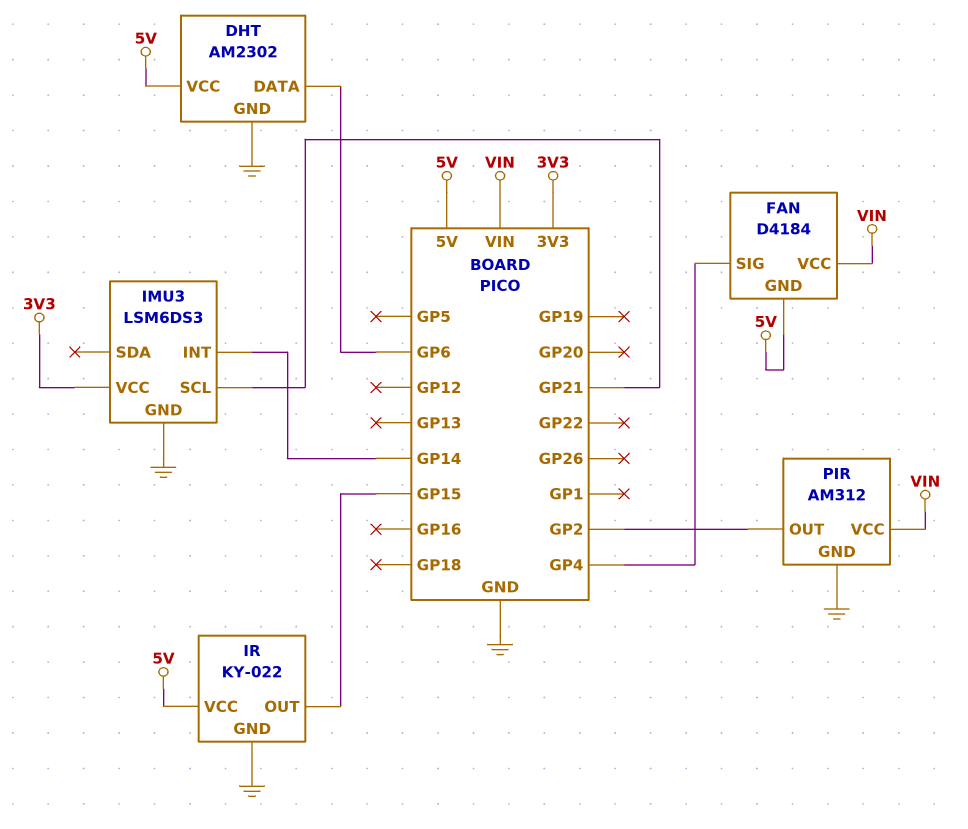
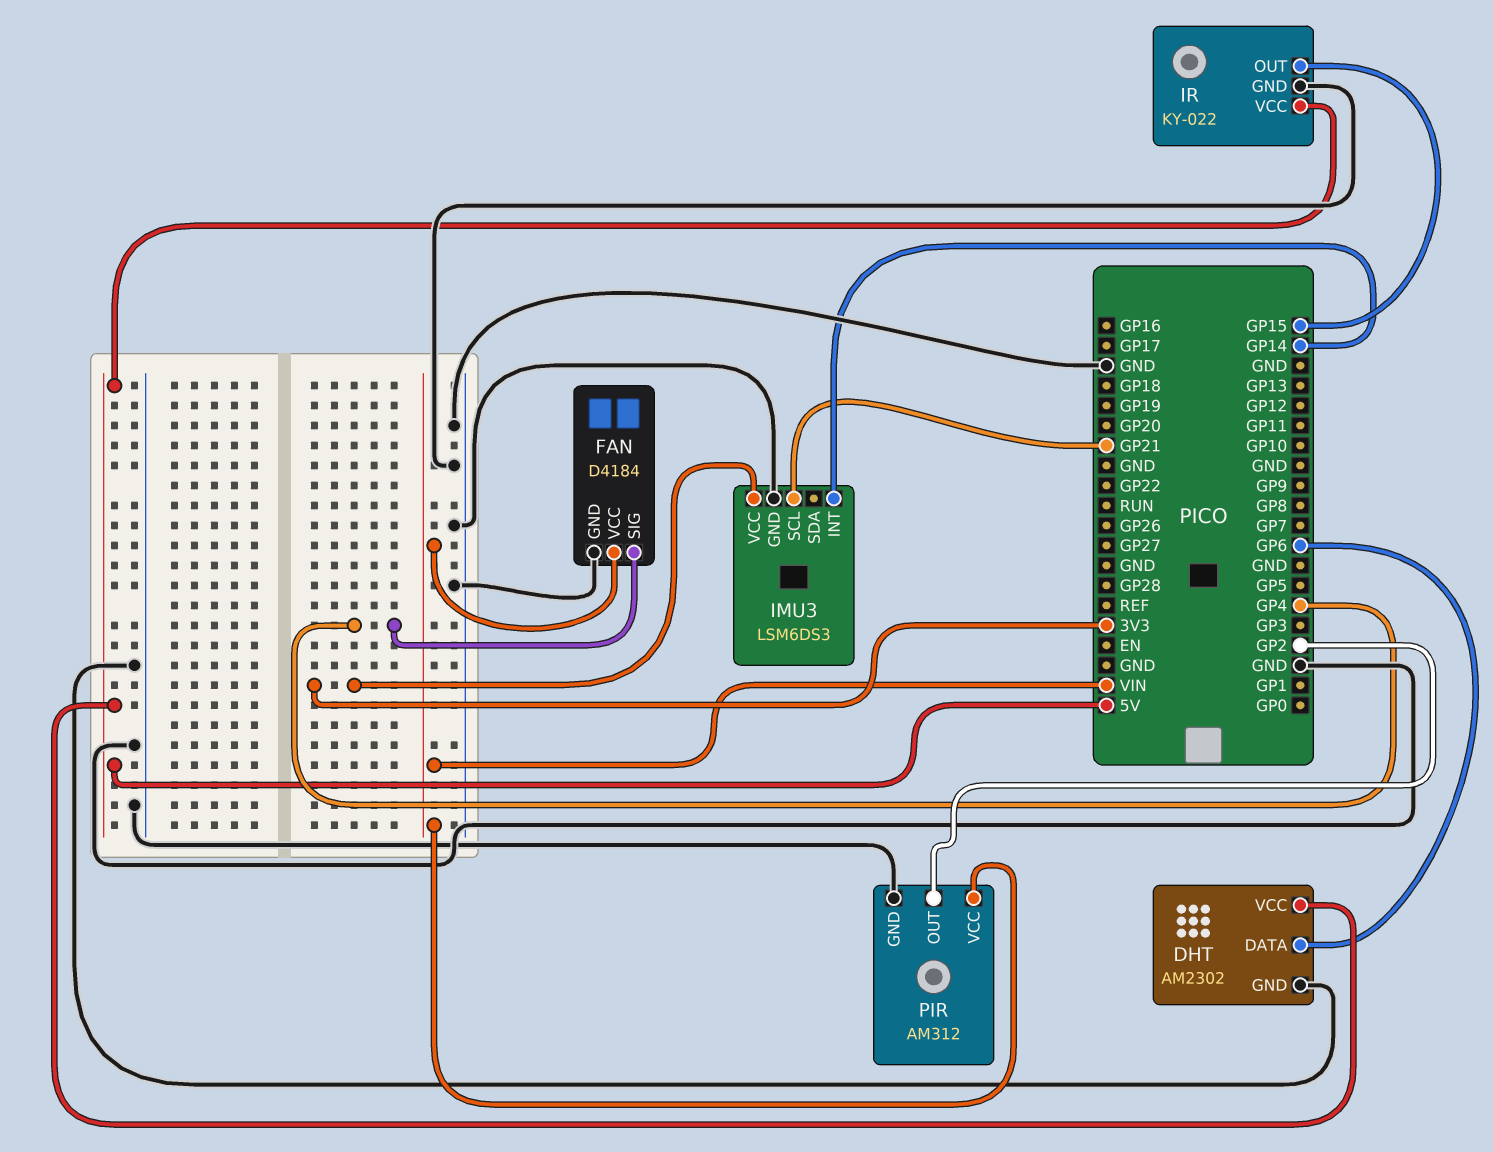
FAN pin GND: 5V -> GND

